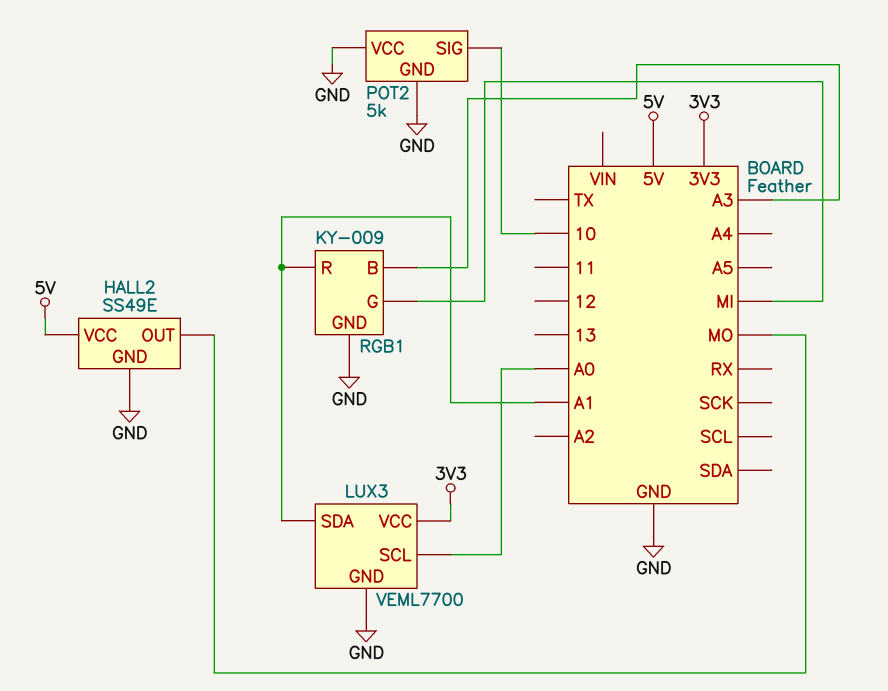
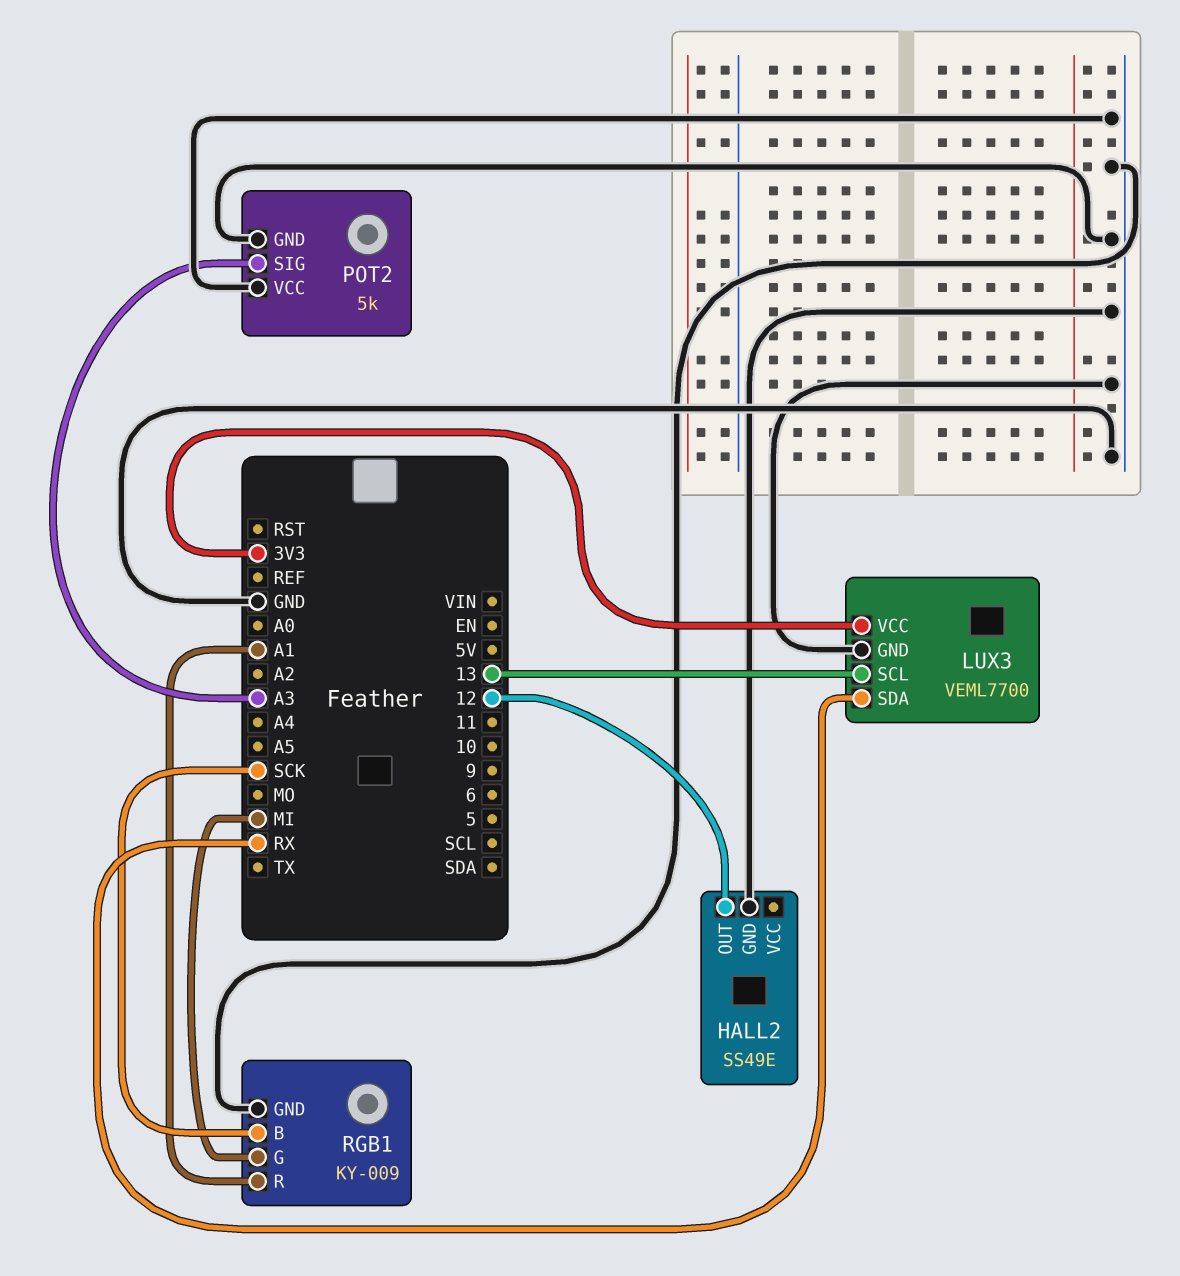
HALL2 pin OUT: MO -> 12
HALL2 pin VCC: 5V -> none
LUX3 pin SCL: A0 -> 13
LUX3 pin SDA: A1 -> RX
POT2 pin SIG: 10 -> A3
RGB1 pin B: A3 -> SCK

